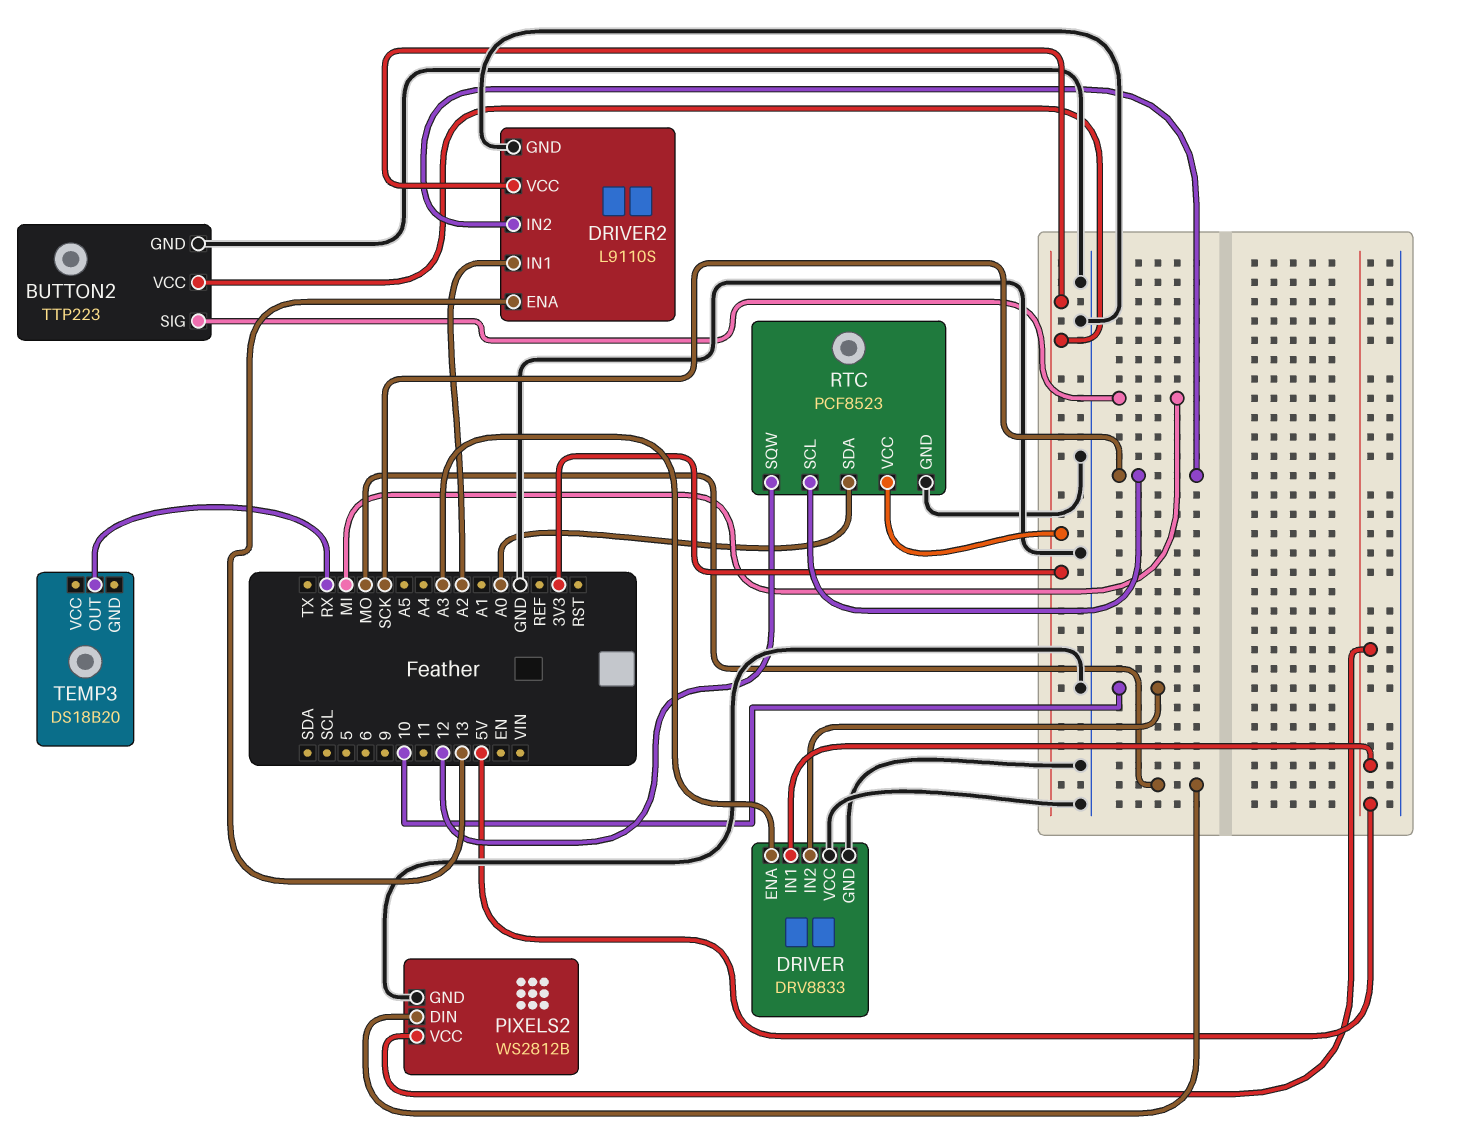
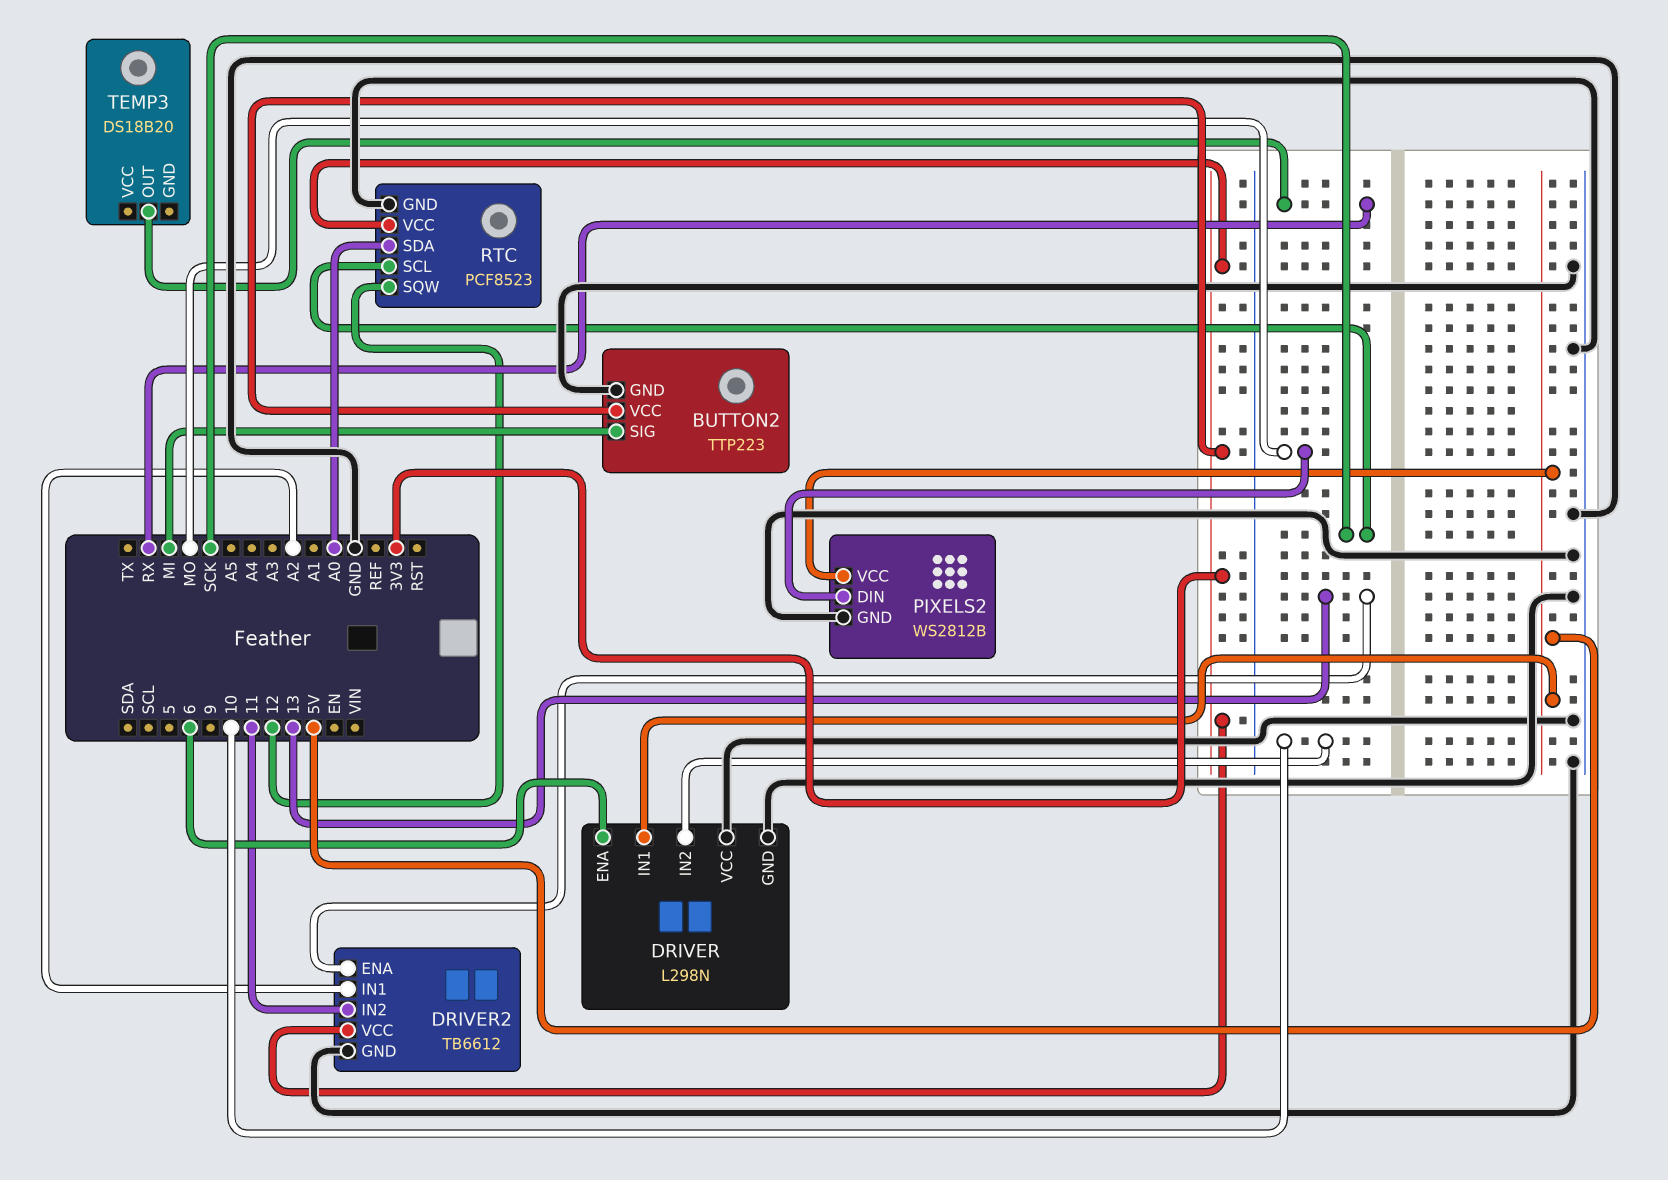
DRIVER: DRV8833 -> L298N
DRIVER pin ENA: A3 -> 6
DRIVER2: L9110S -> TB6612
DRIVER2 pin IN2: SCK -> 11

